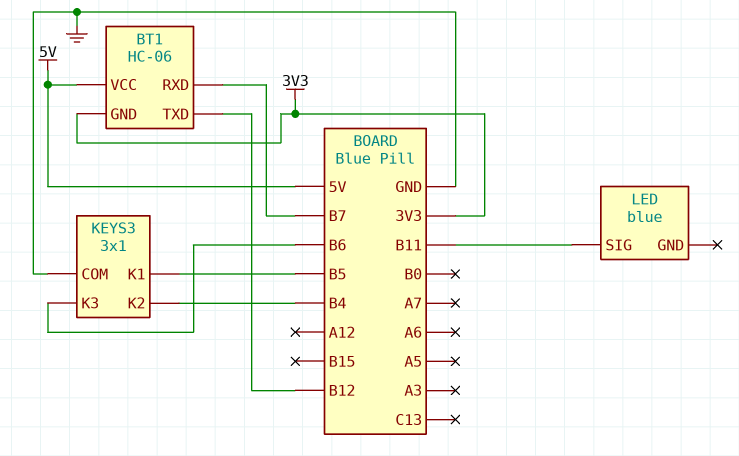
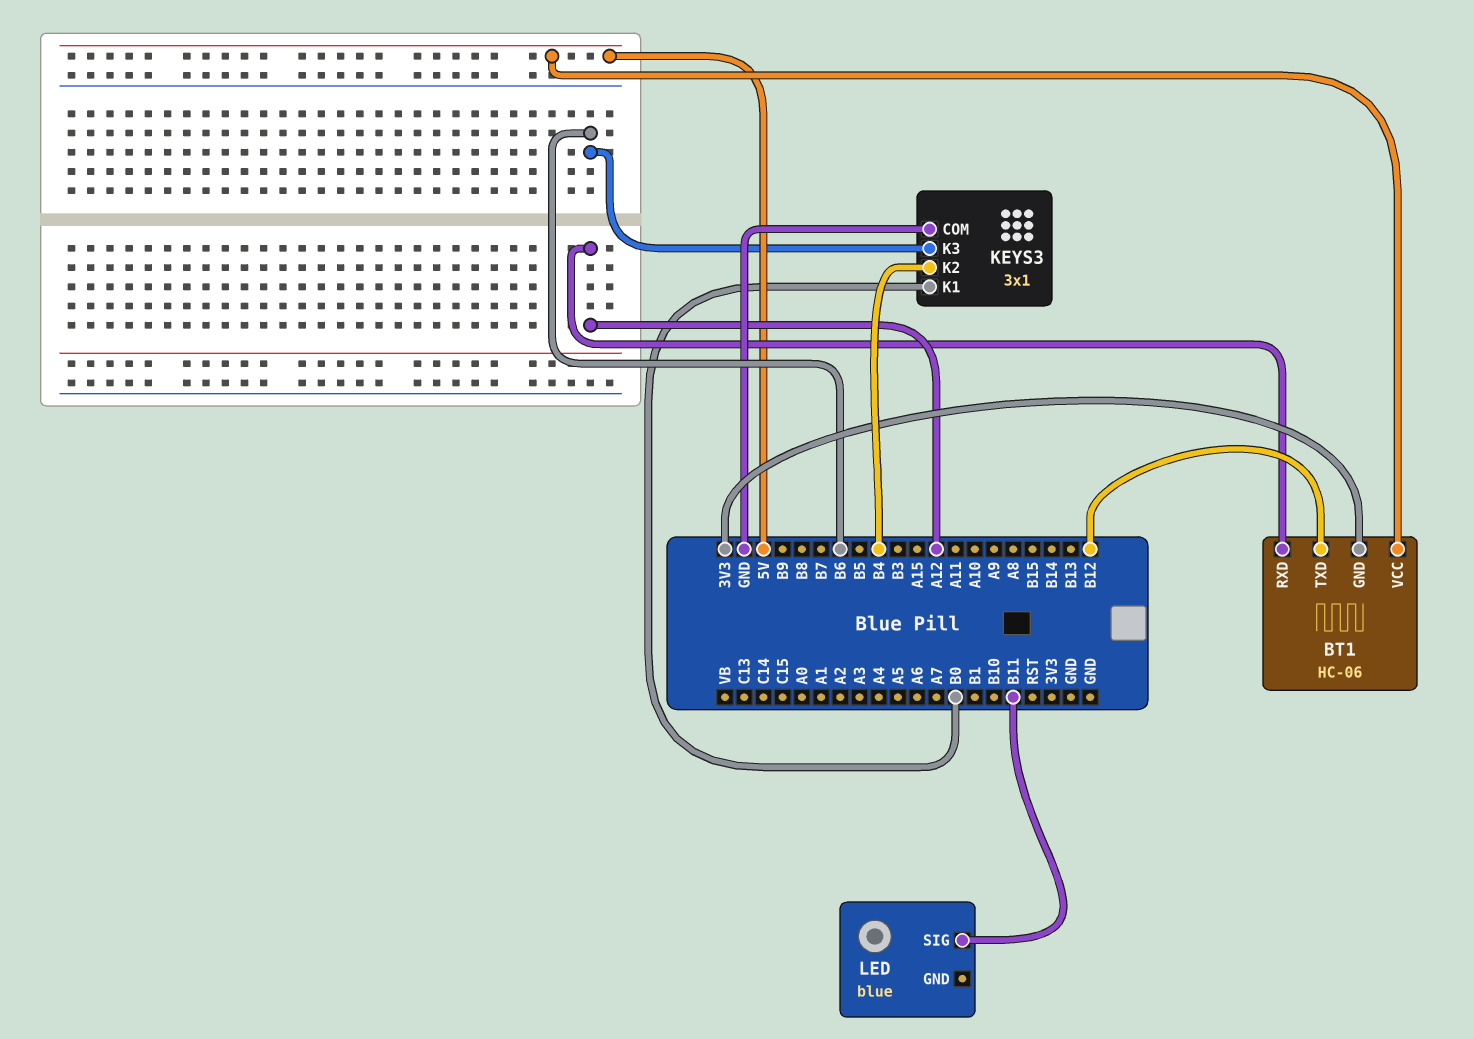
BT1 pin RXD: B7 -> A12
KEYS3 pin K1: B5 -> B0

